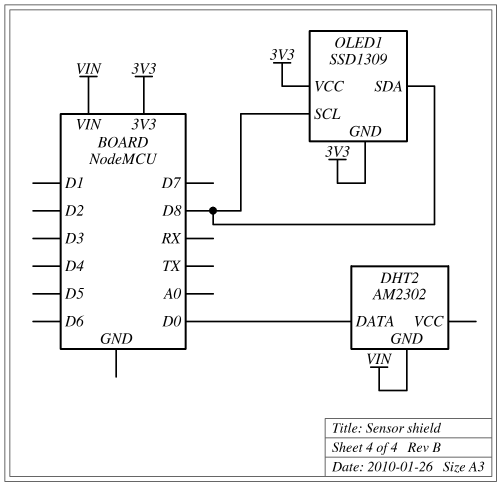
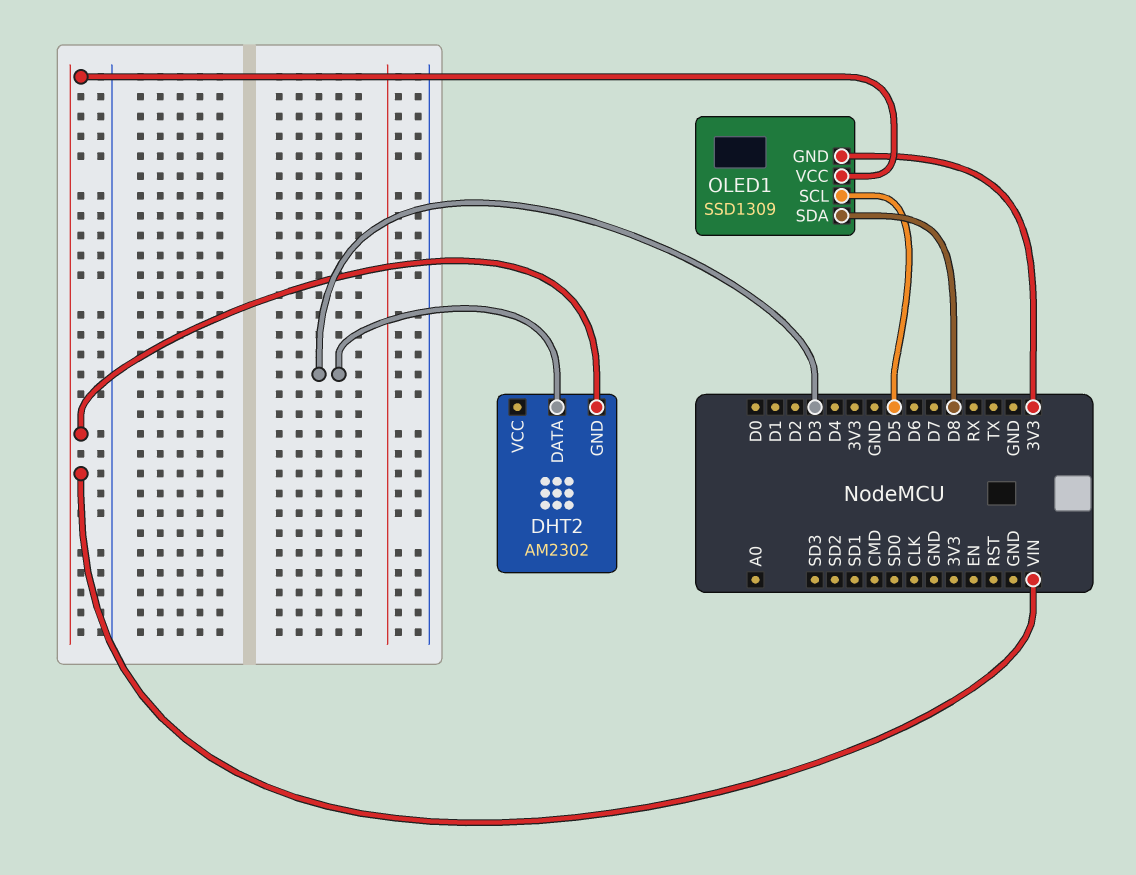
DHT2 pin DATA: D0 -> D3
OLED1 pin SCL: D8 -> D5
OLED1 pin VCC: 3V3 -> VIN

